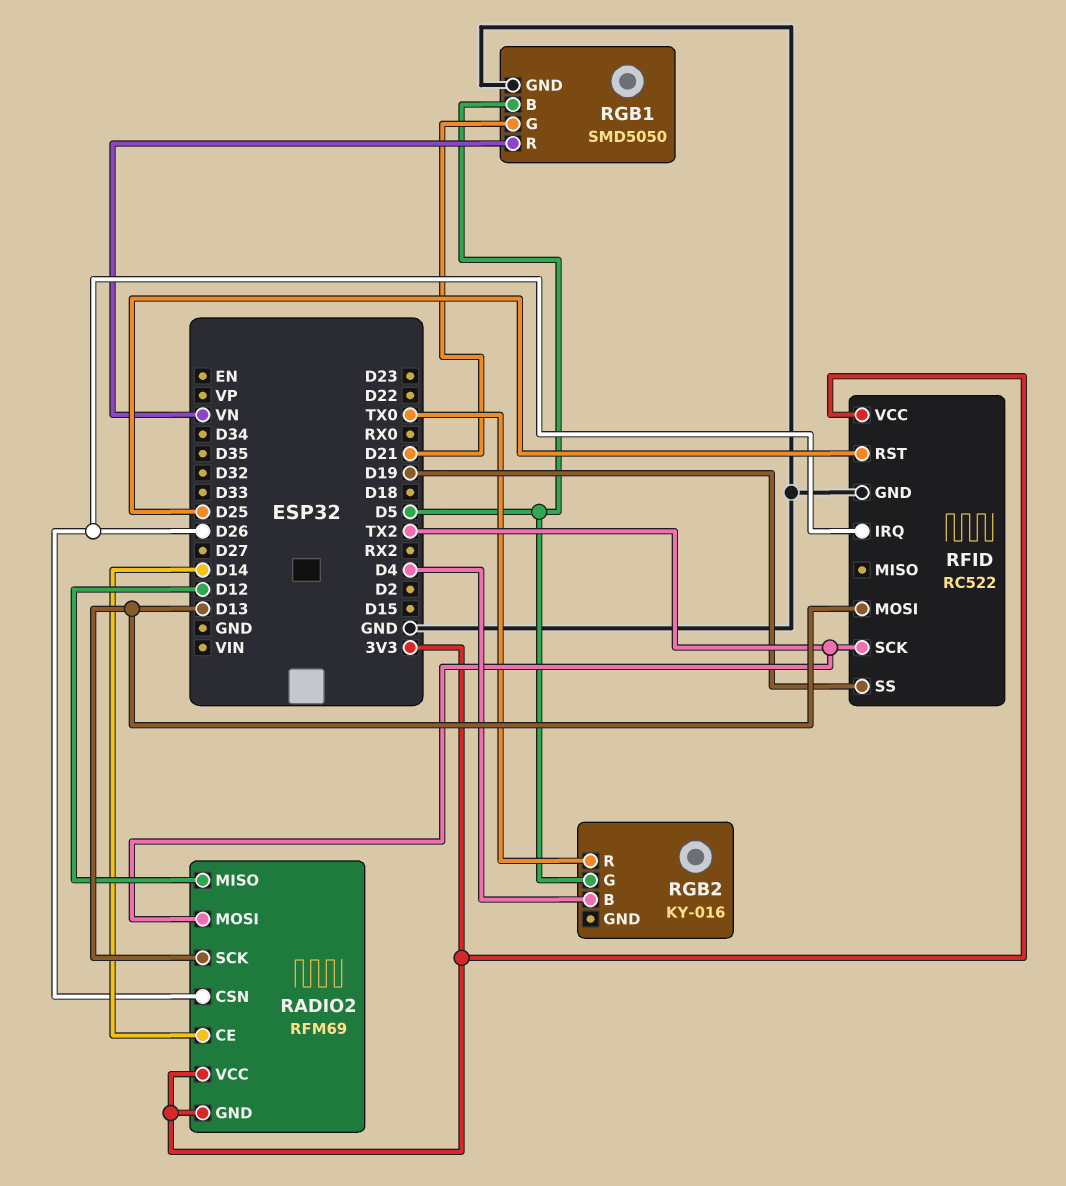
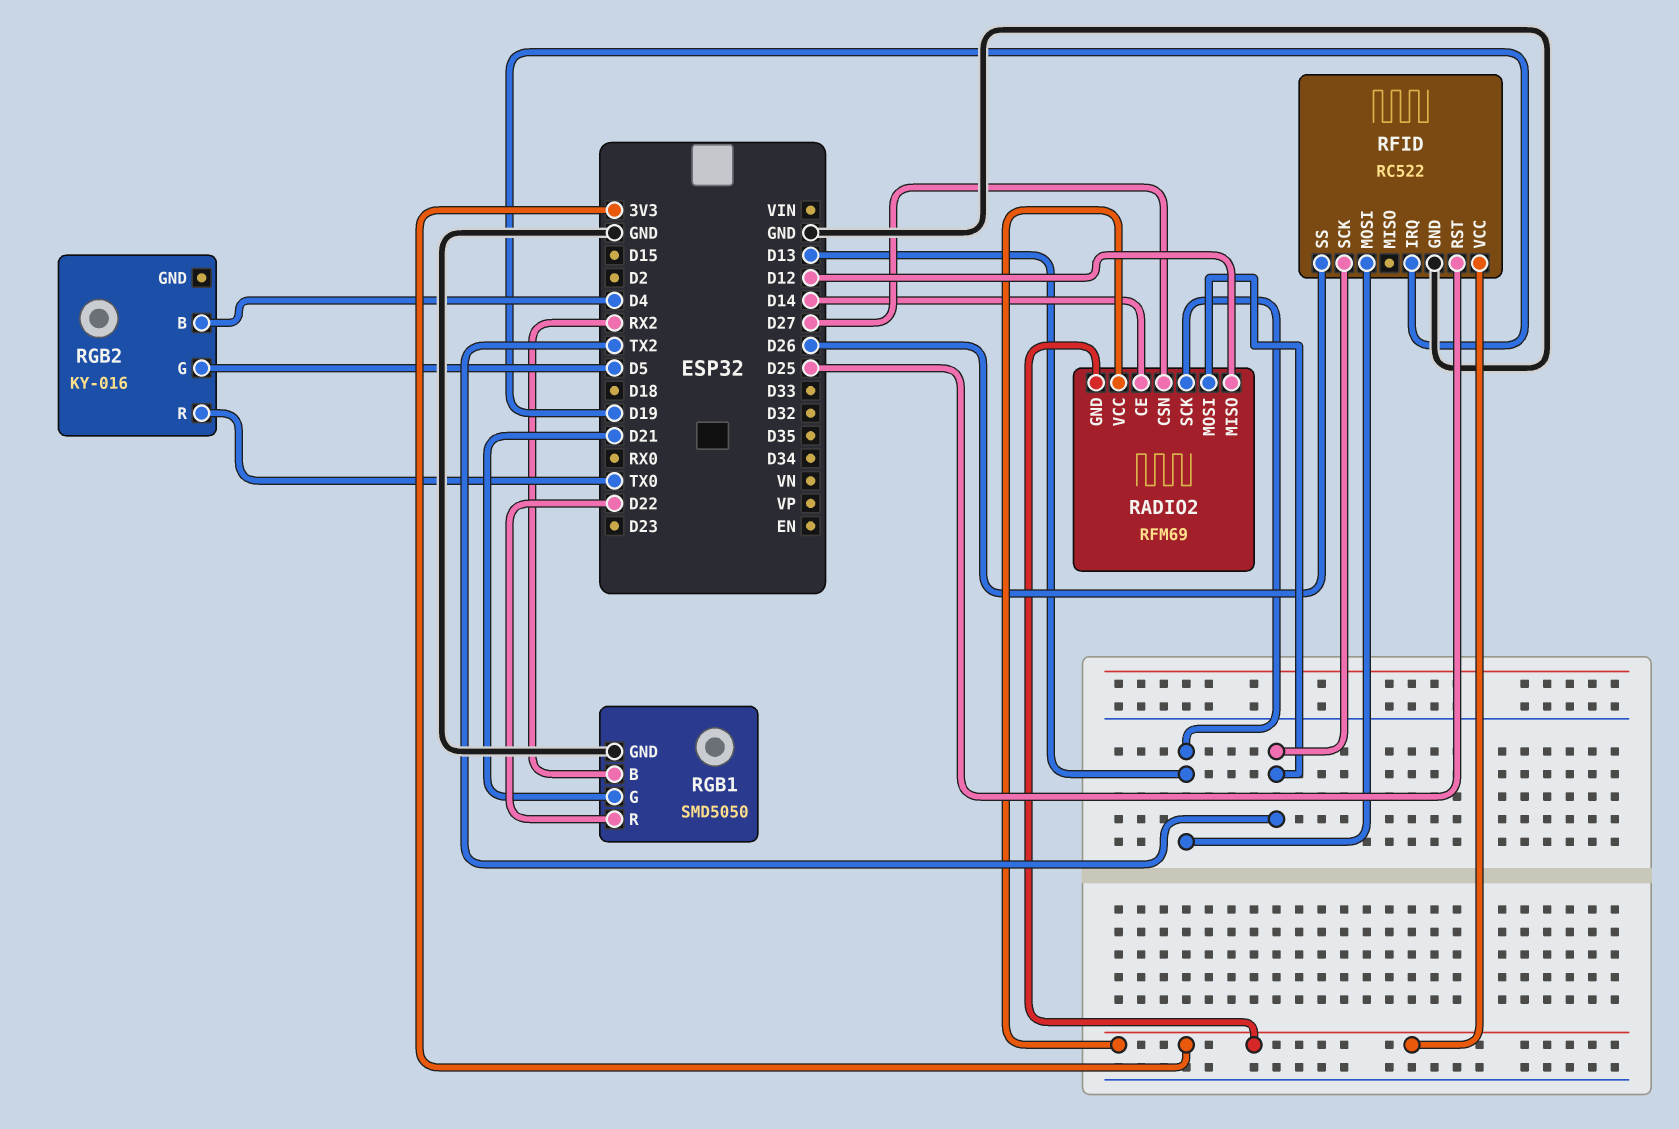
RADIO2 pin CSN: D26 -> D27
RFID pin IRQ: D26 -> D19
RFID pin SS: D19 -> D26
RGB1 pin B: D5 -> RX2
RGB1 pin R: VN -> D22

